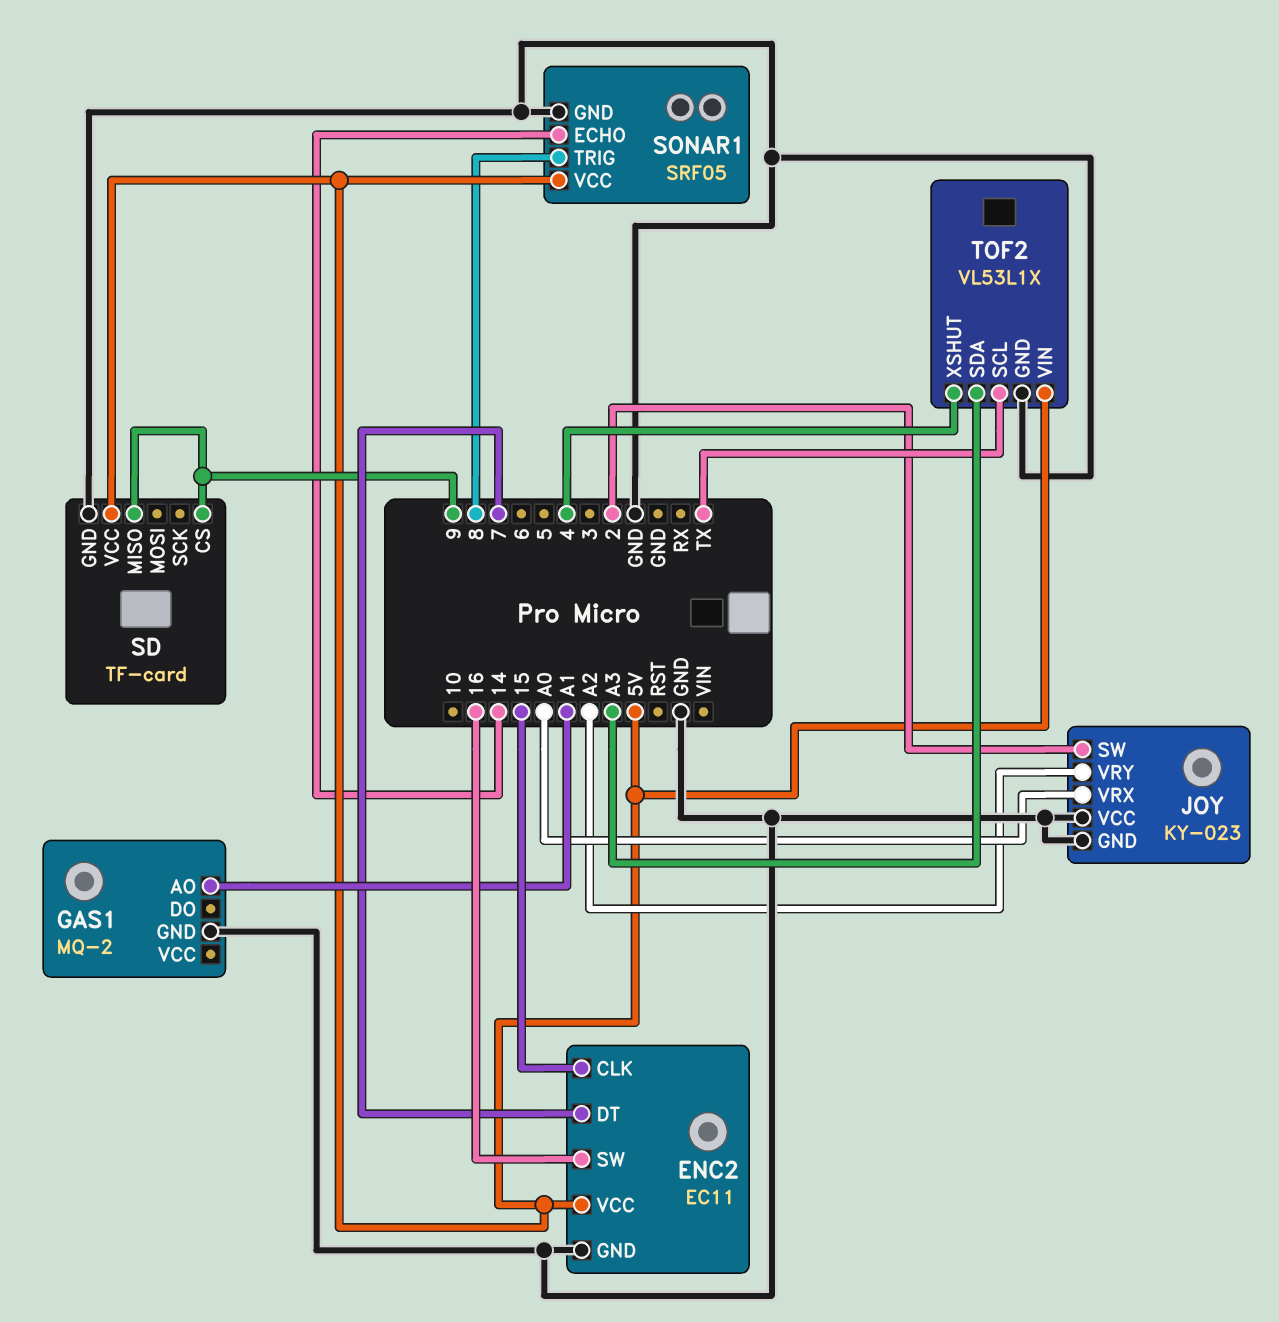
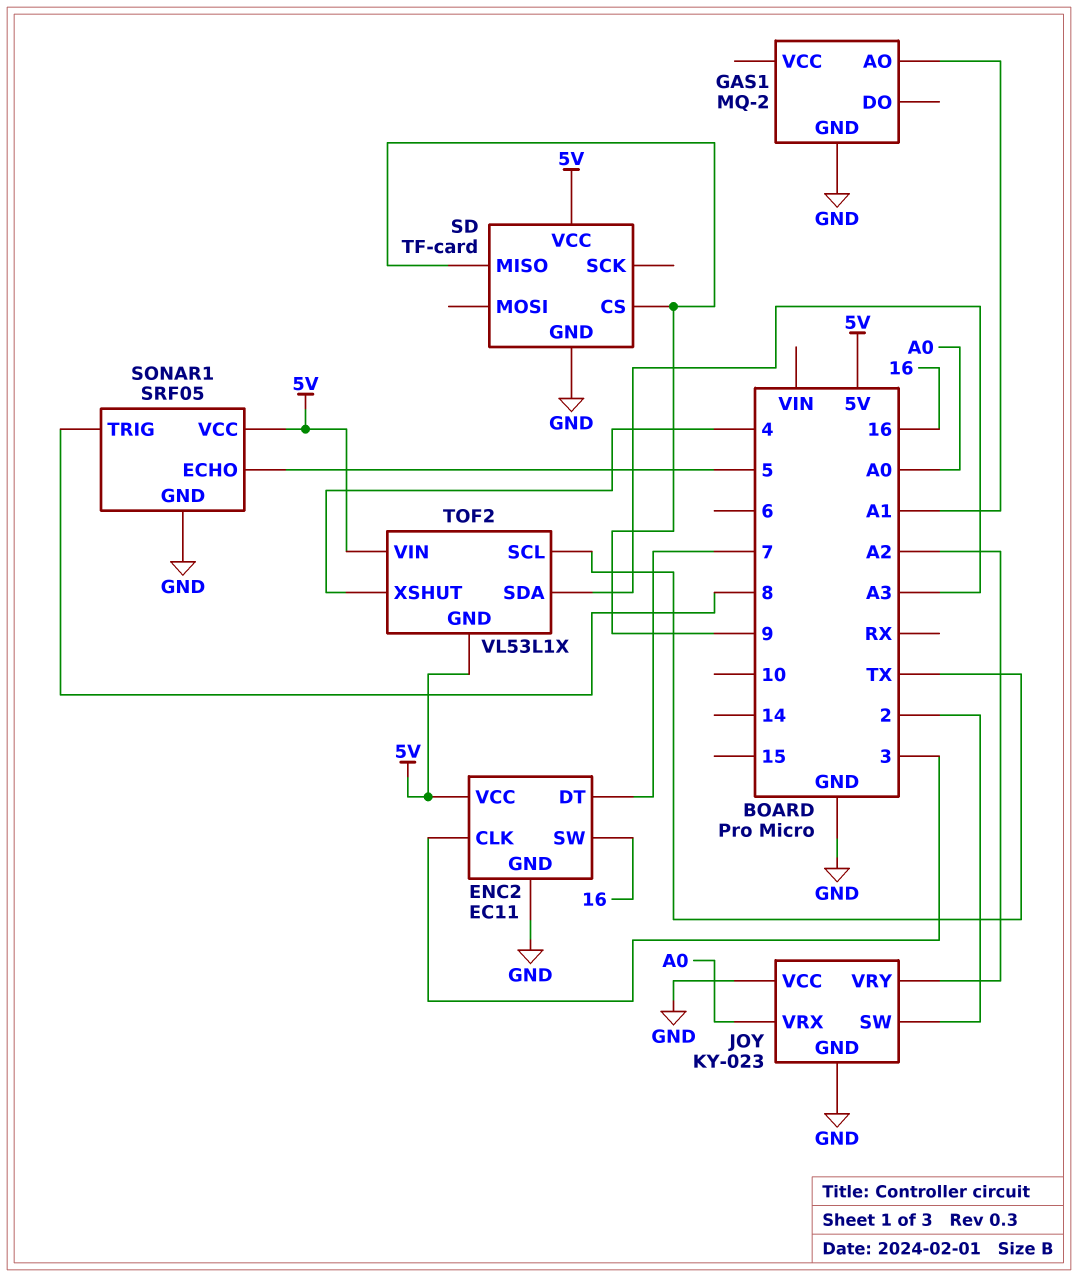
ENC2 pin CLK: 15 -> 3
SONAR1 pin ECHO: 14 -> 5
TOF2 pin GND: GND -> 5V

